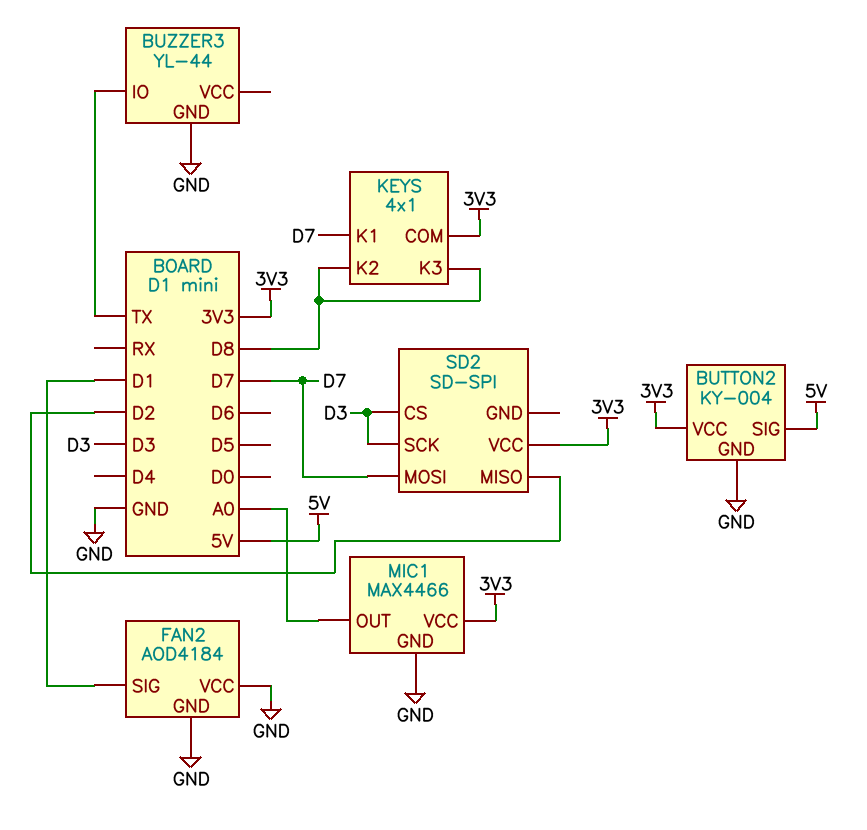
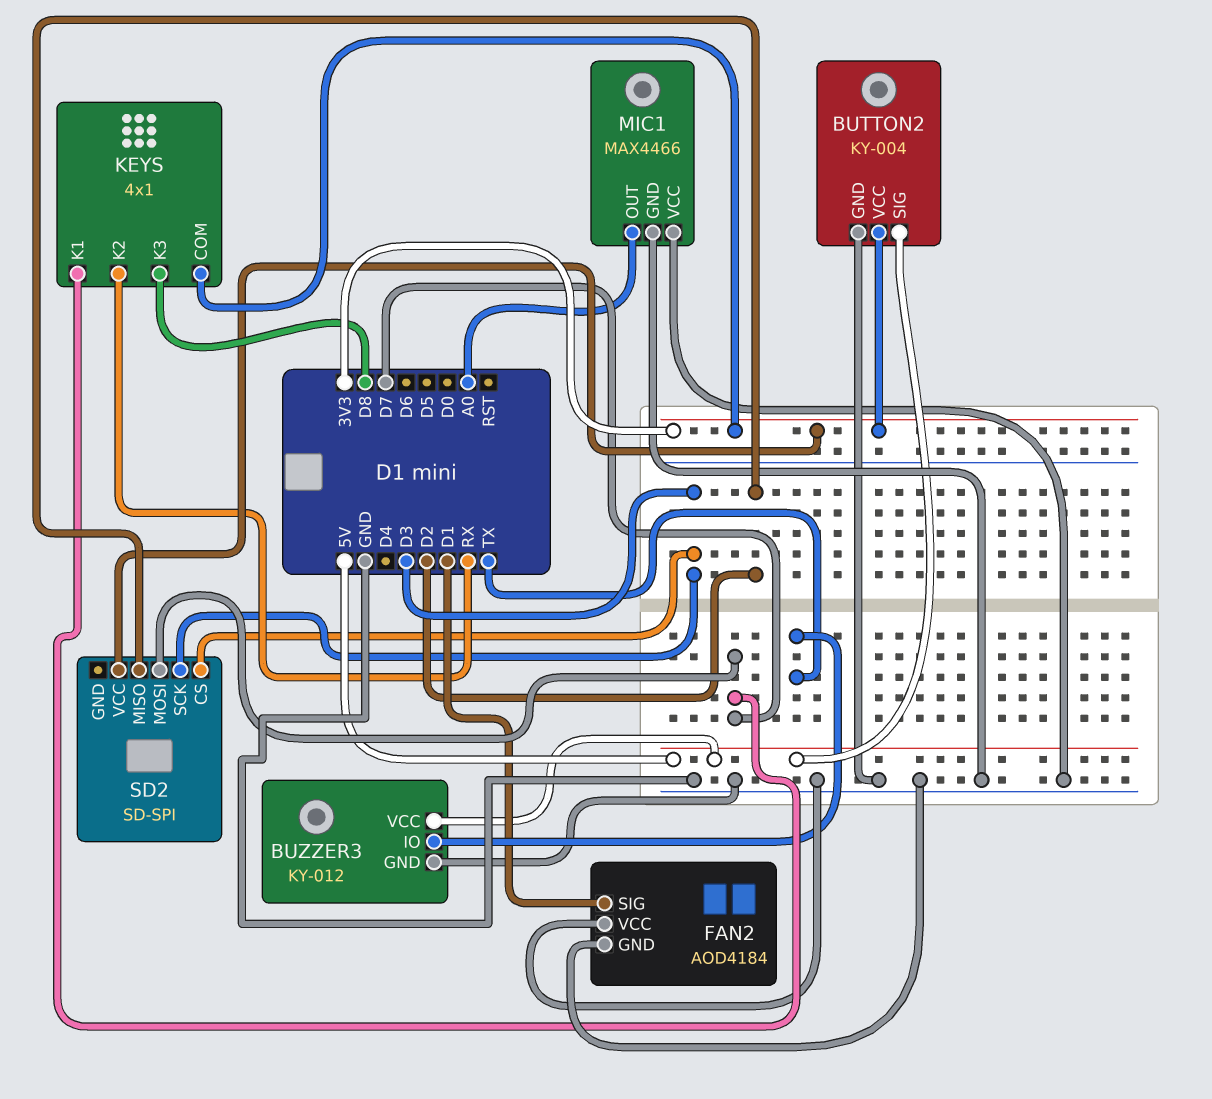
BUZZER3: YL-44 -> KY-012
BUZZER3 pin VCC: none -> 5V
KEYS pin K2: D8 -> RX
MIC1 pin VCC: 3V3 -> GND

